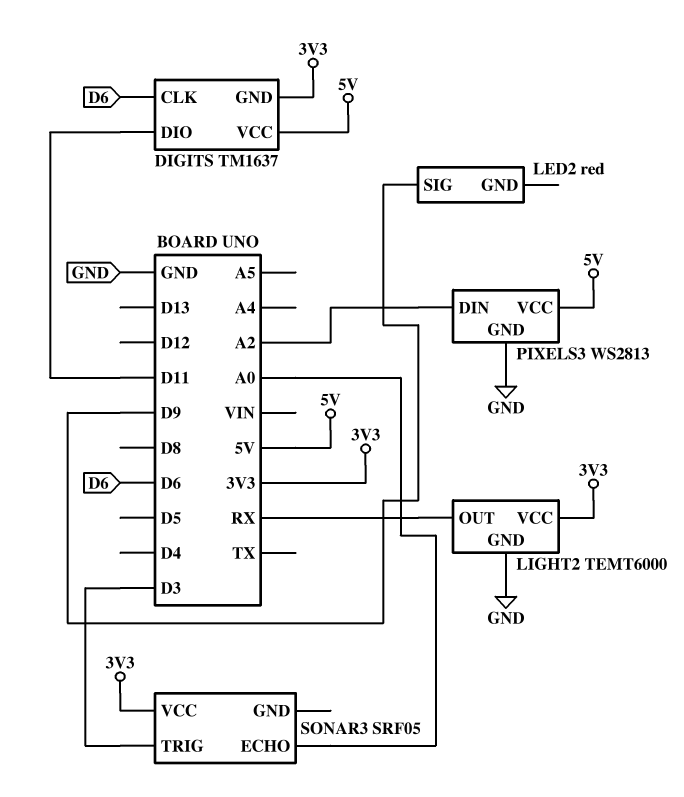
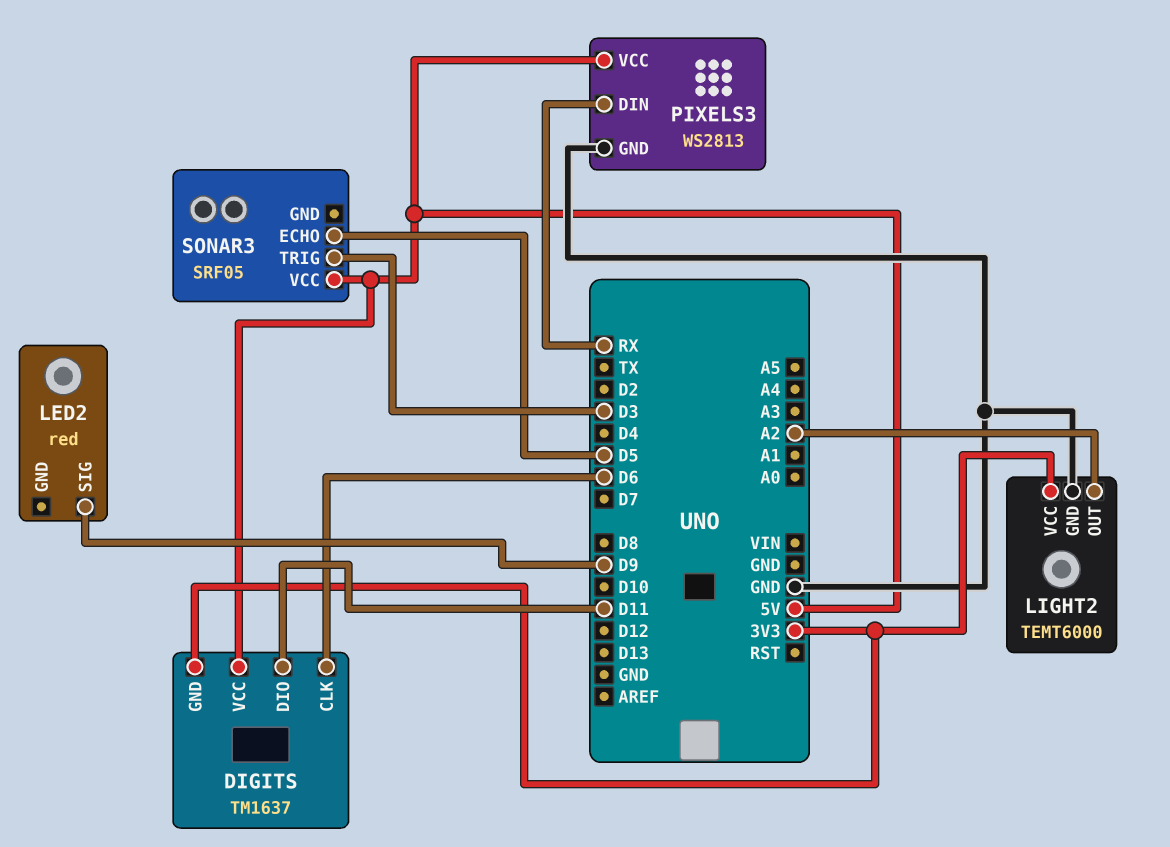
LIGHT2 pin OUT: RX -> A2
PIXELS3 pin DIN: A2 -> RX
SONAR3 pin ECHO: A0 -> D5
SONAR3 pin VCC: 3V3 -> 5V

